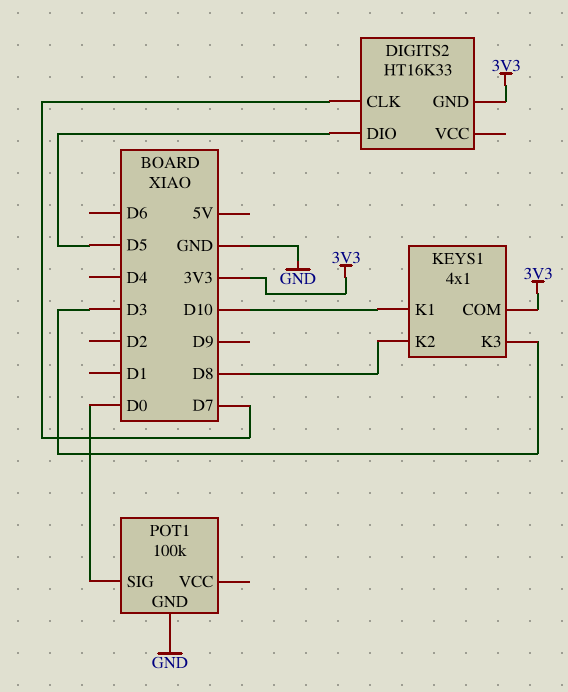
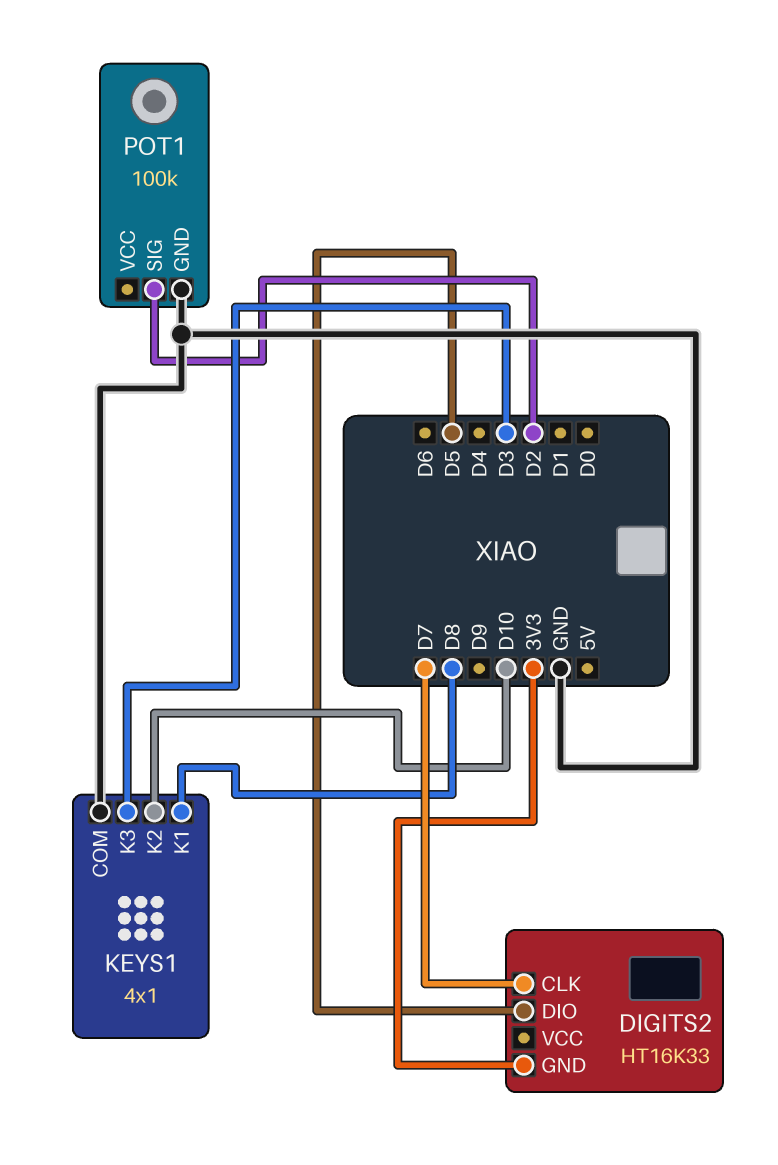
KEYS1 pin COM: 3V3 -> GND
KEYS1 pin K1: D10 -> D8
KEYS1 pin K2: D8 -> D10
POT1 pin SIG: D0 -> D2

